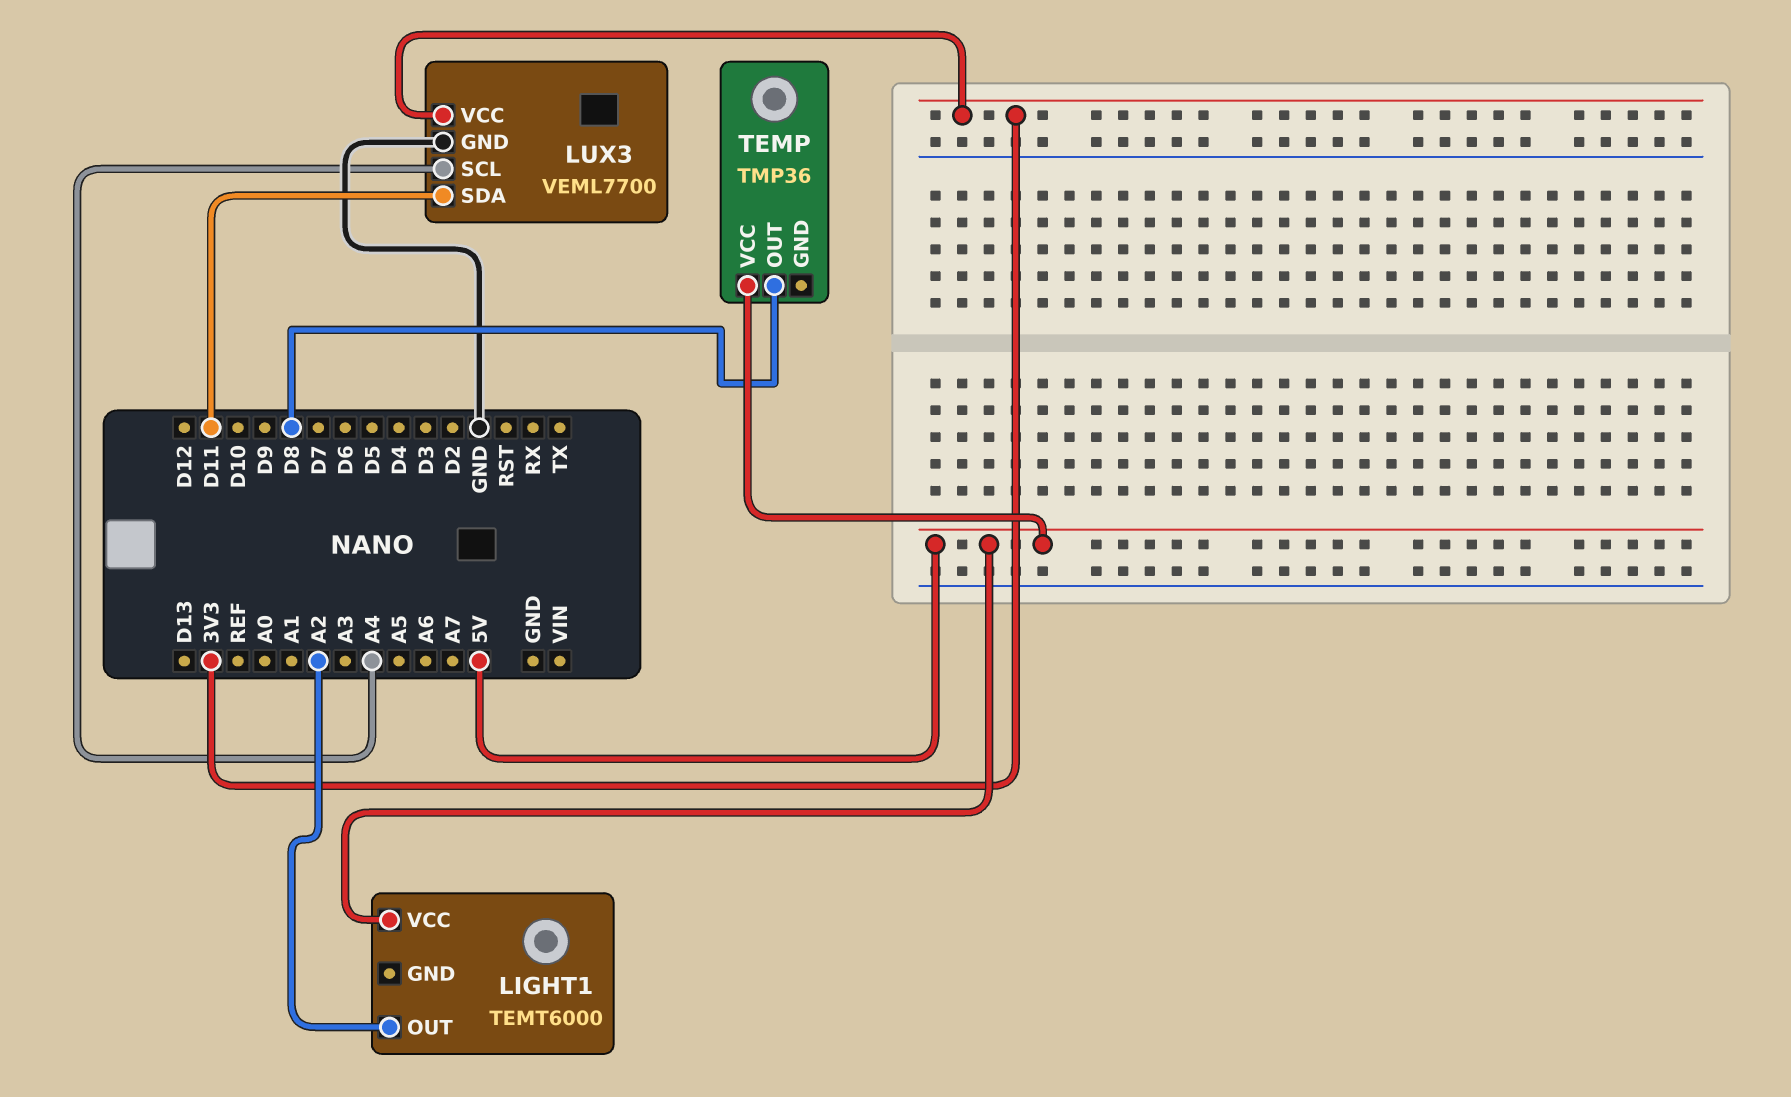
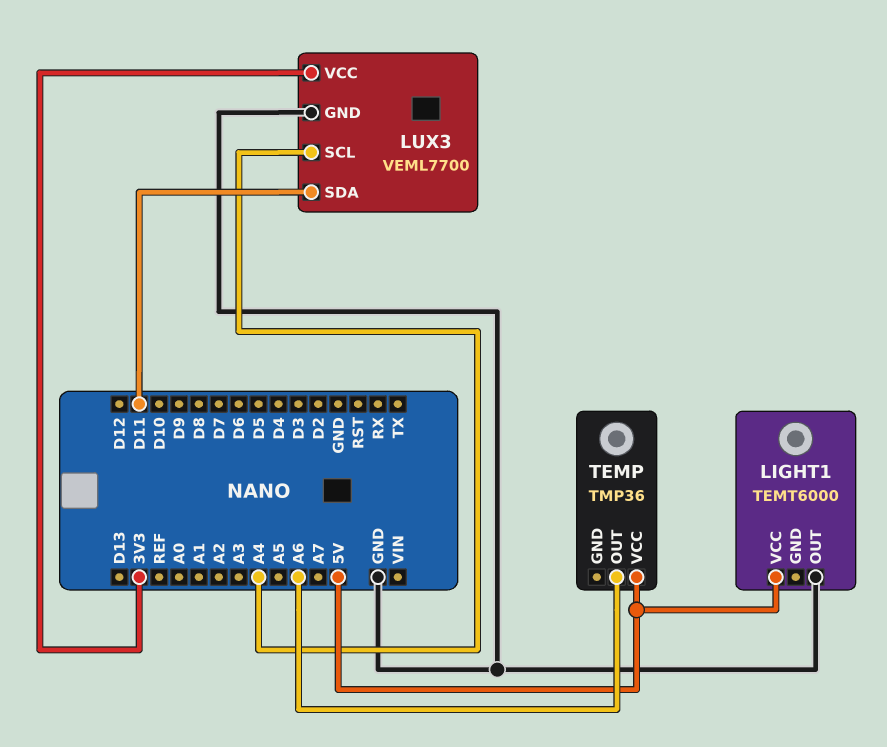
LIGHT1 pin OUT: A2 -> GND
TEMP pin OUT: D8 -> A6

